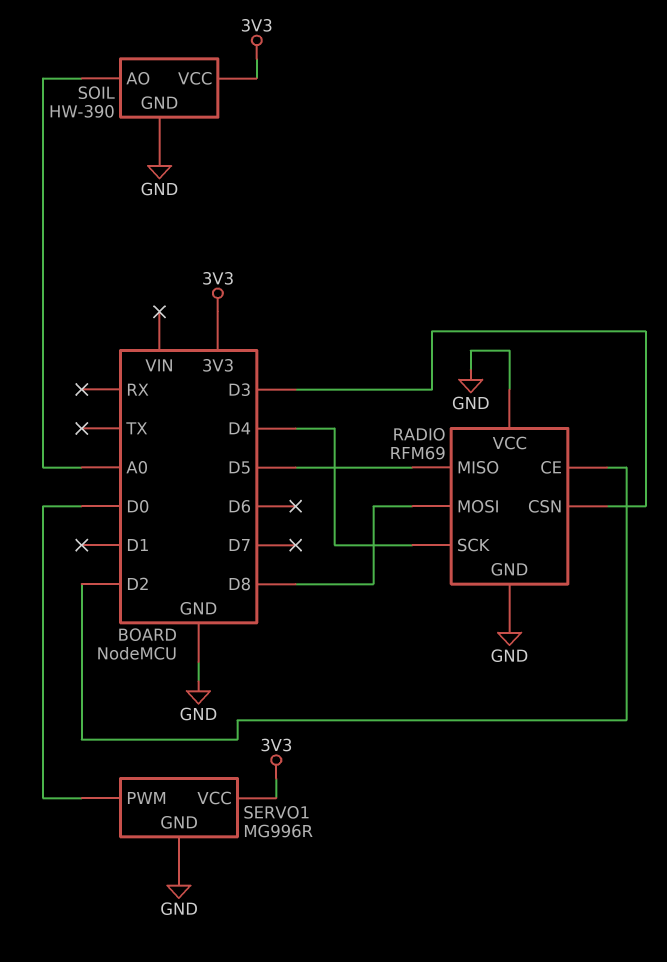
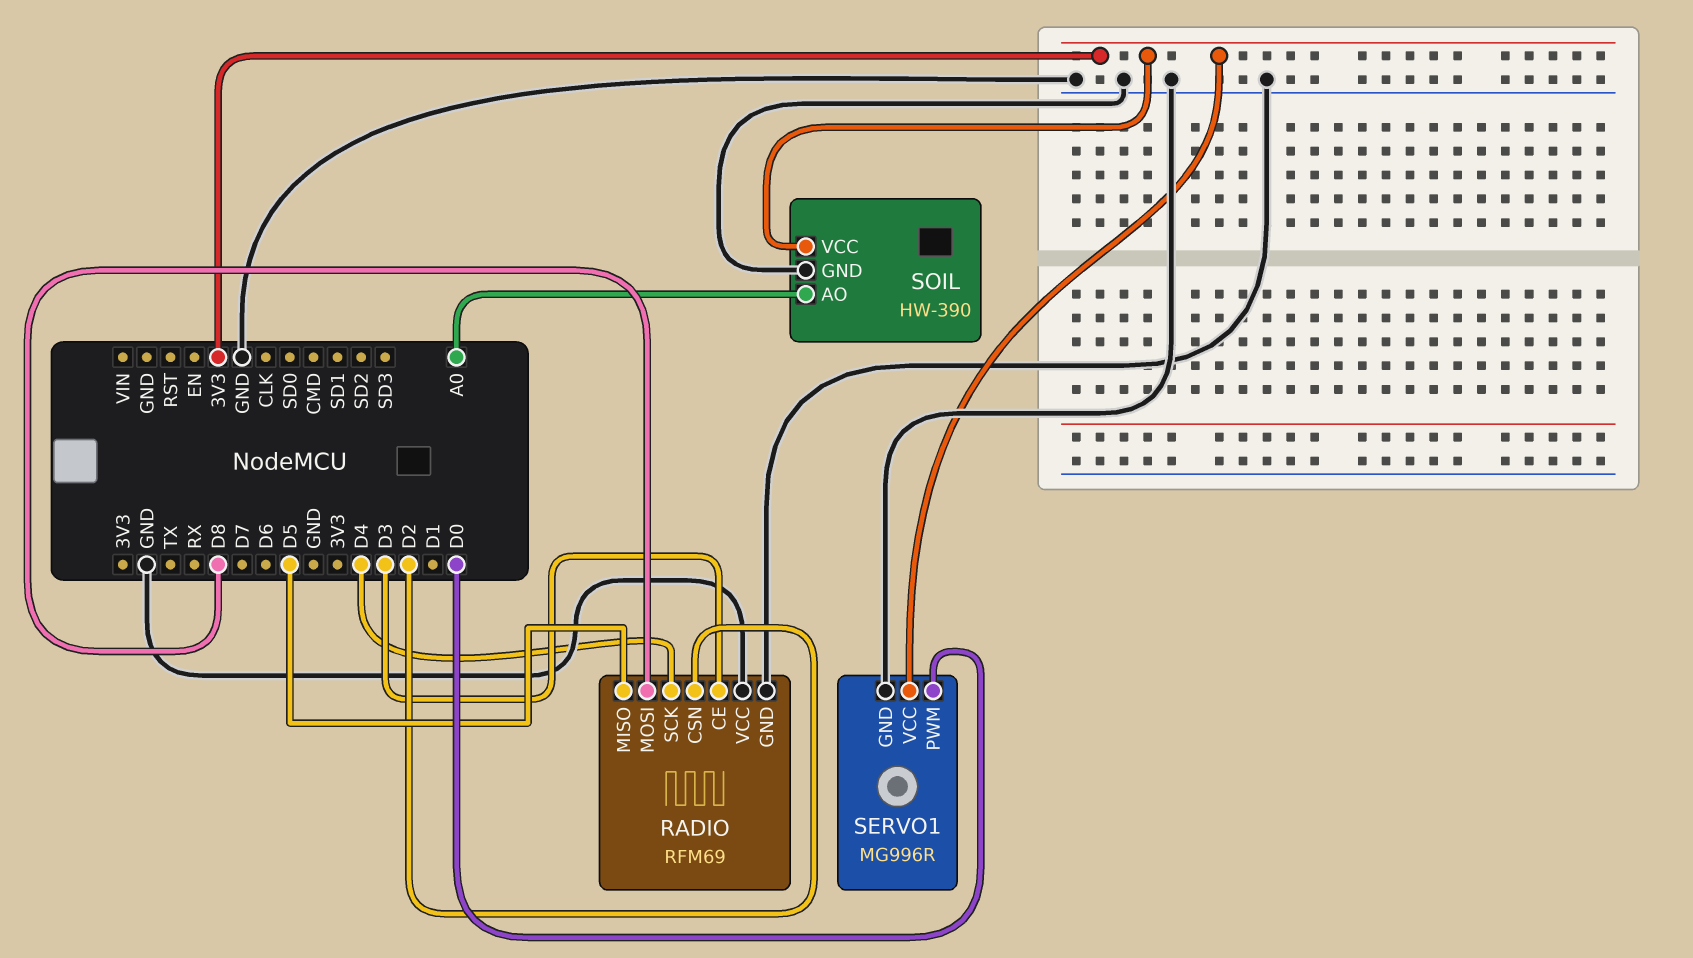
RADIO pin CE: D2 -> D3
RADIO pin CSN: D3 -> D2

